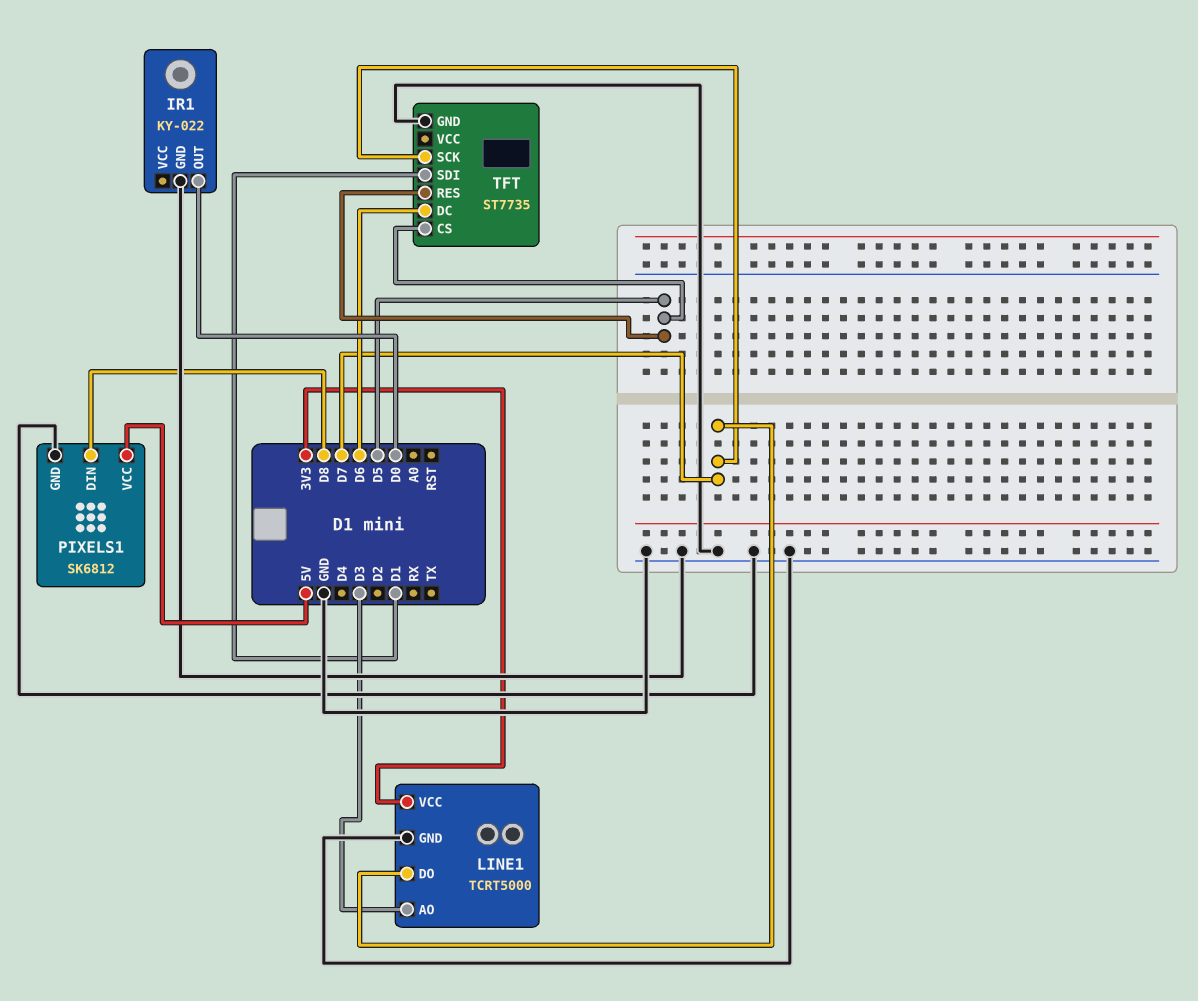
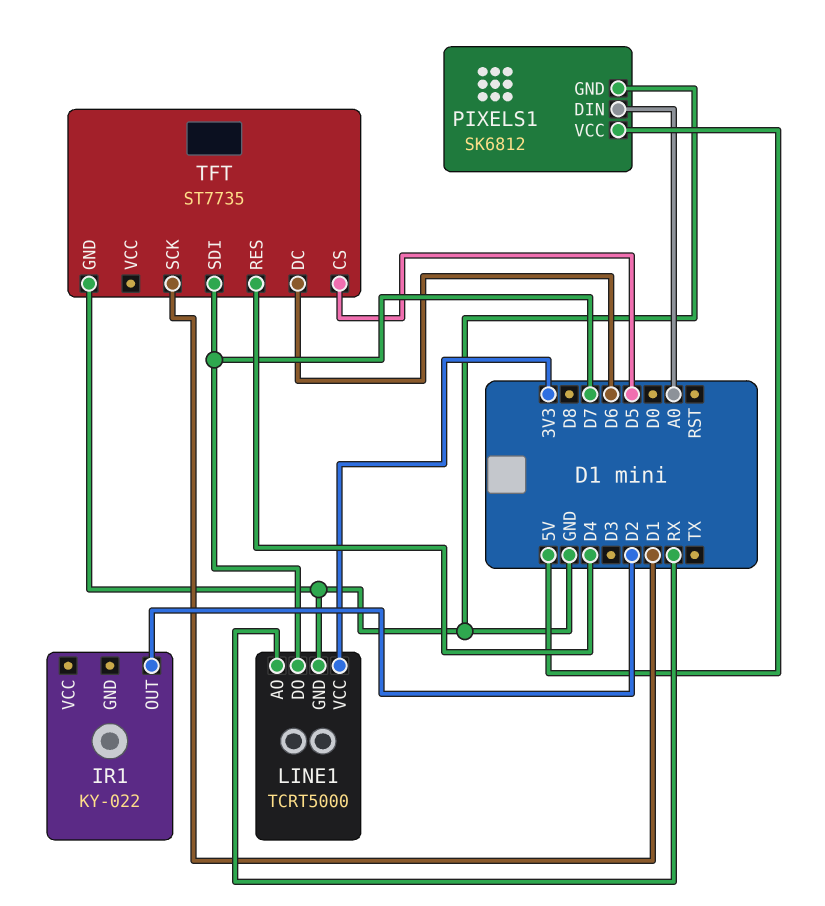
IR1 pin GND: GND -> none
IR1 pin OUT: D0 -> D2
LINE1 pin AO: D3 -> RX
PIXELS1 pin DIN: D8 -> A0
TFT pin RES: D5 -> D4
TFT pin SCK: D7 -> D1
TFT pin SDI: D1 -> D7

